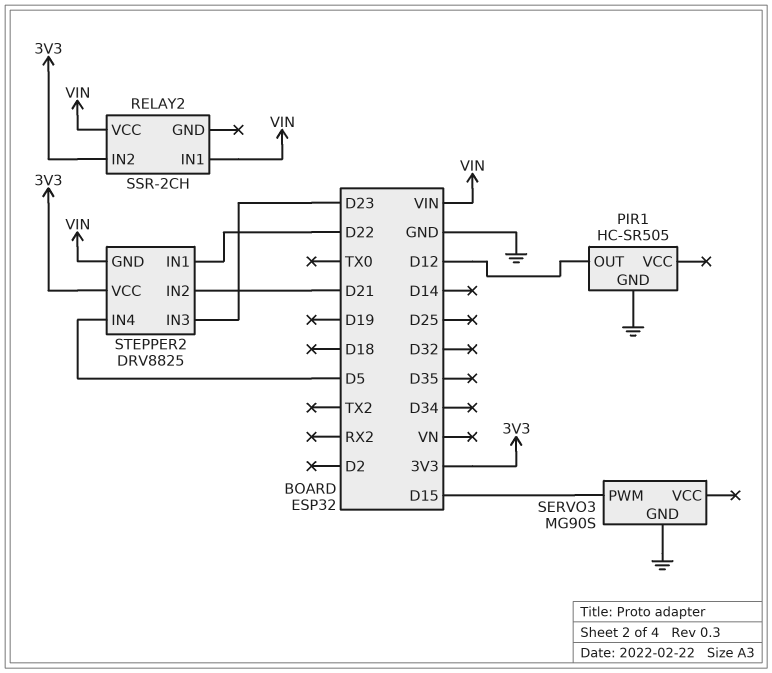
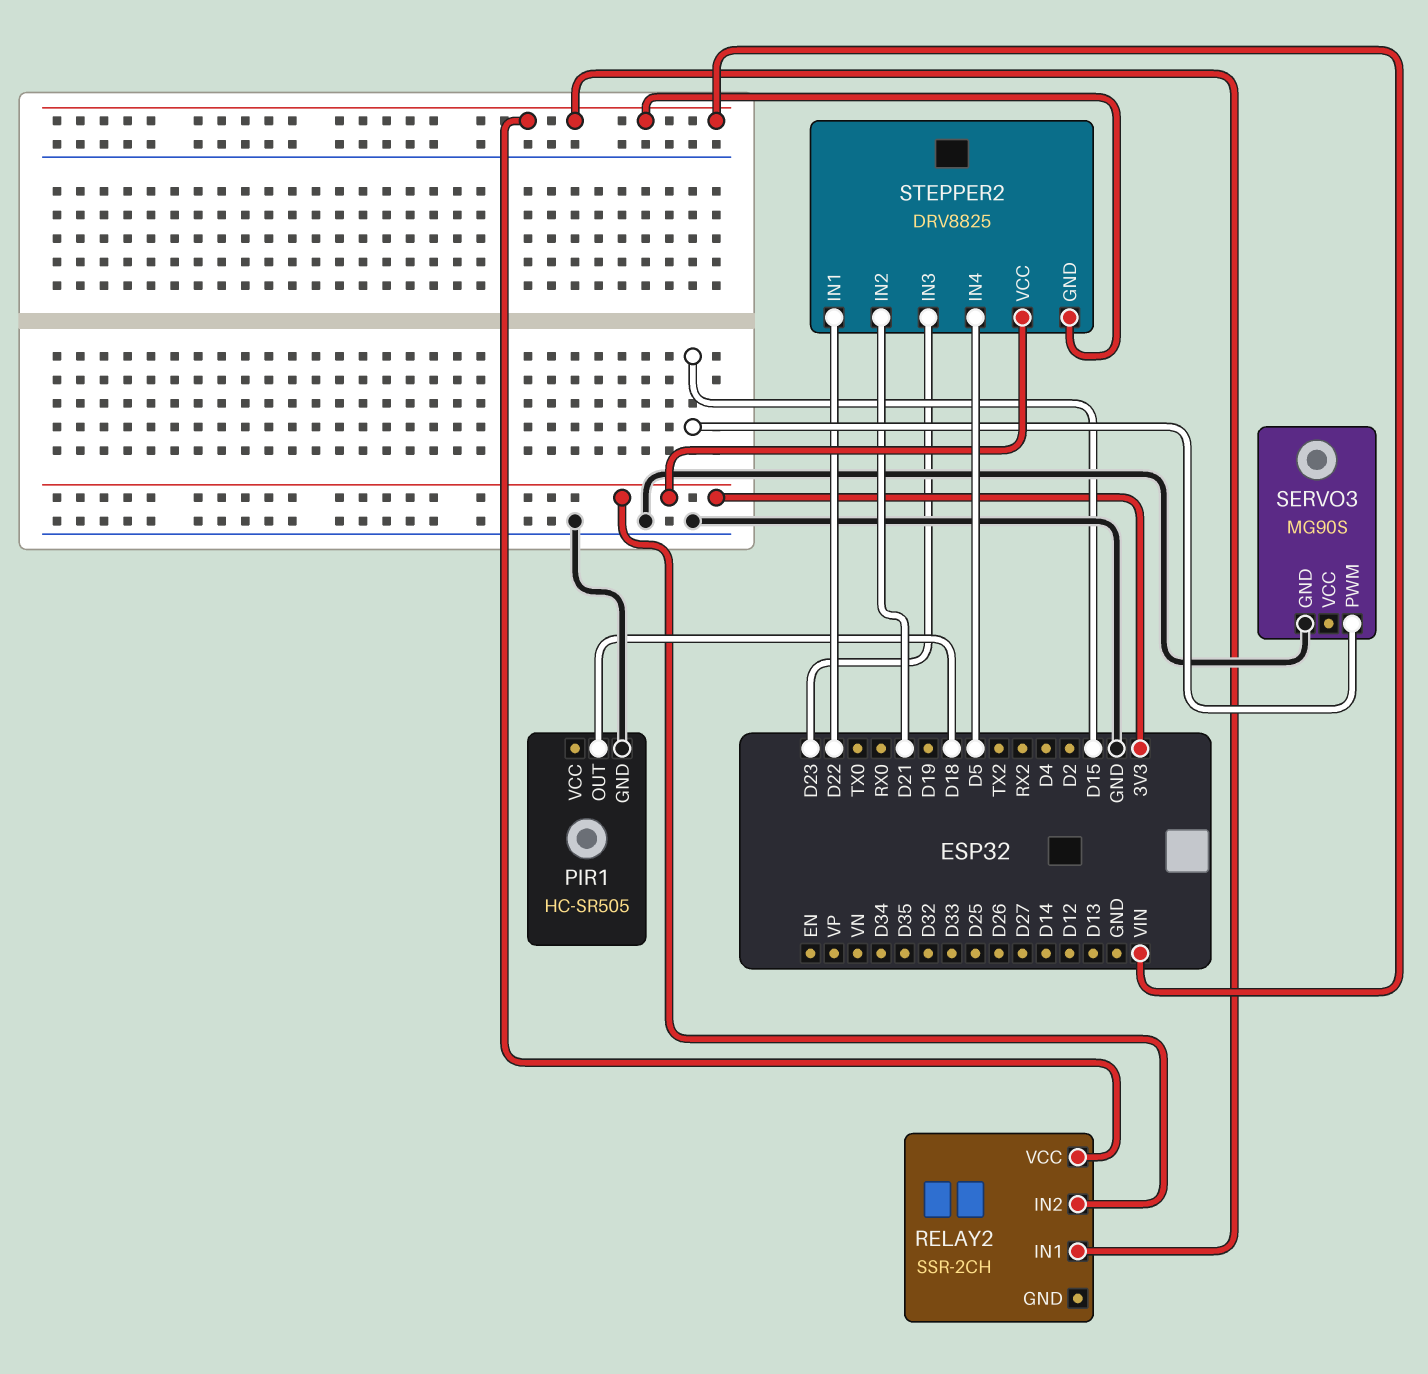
PIR1 pin OUT: D12 -> D18

